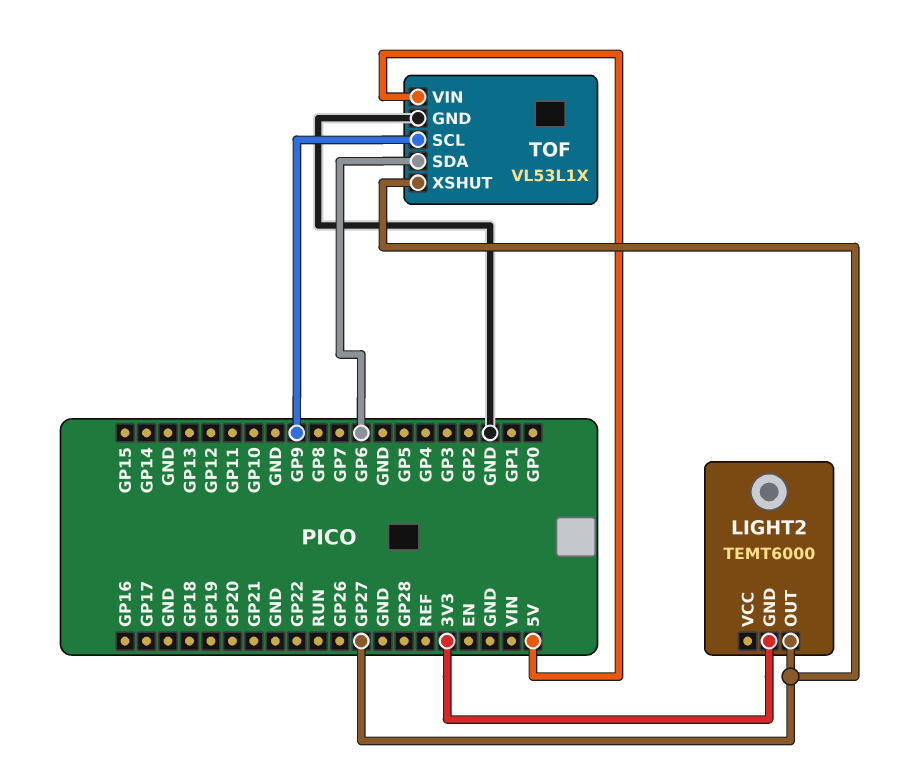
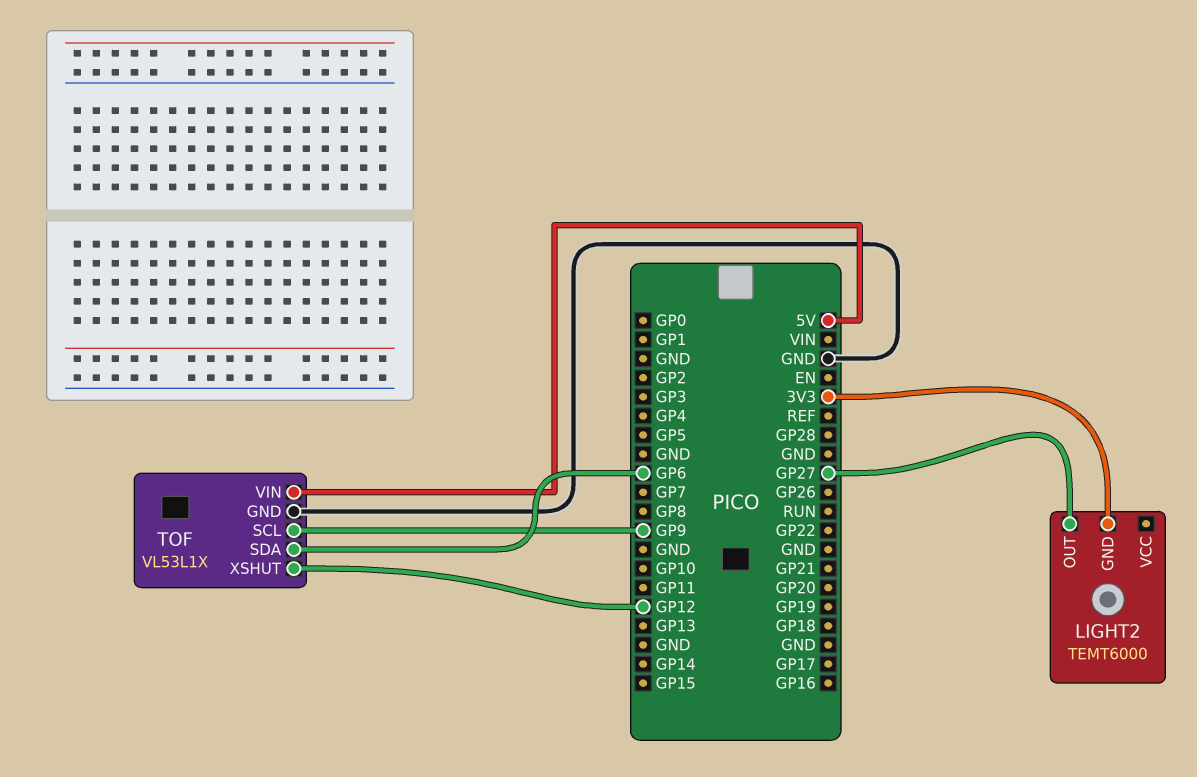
TOF pin XSHUT: GP27 -> GP12

